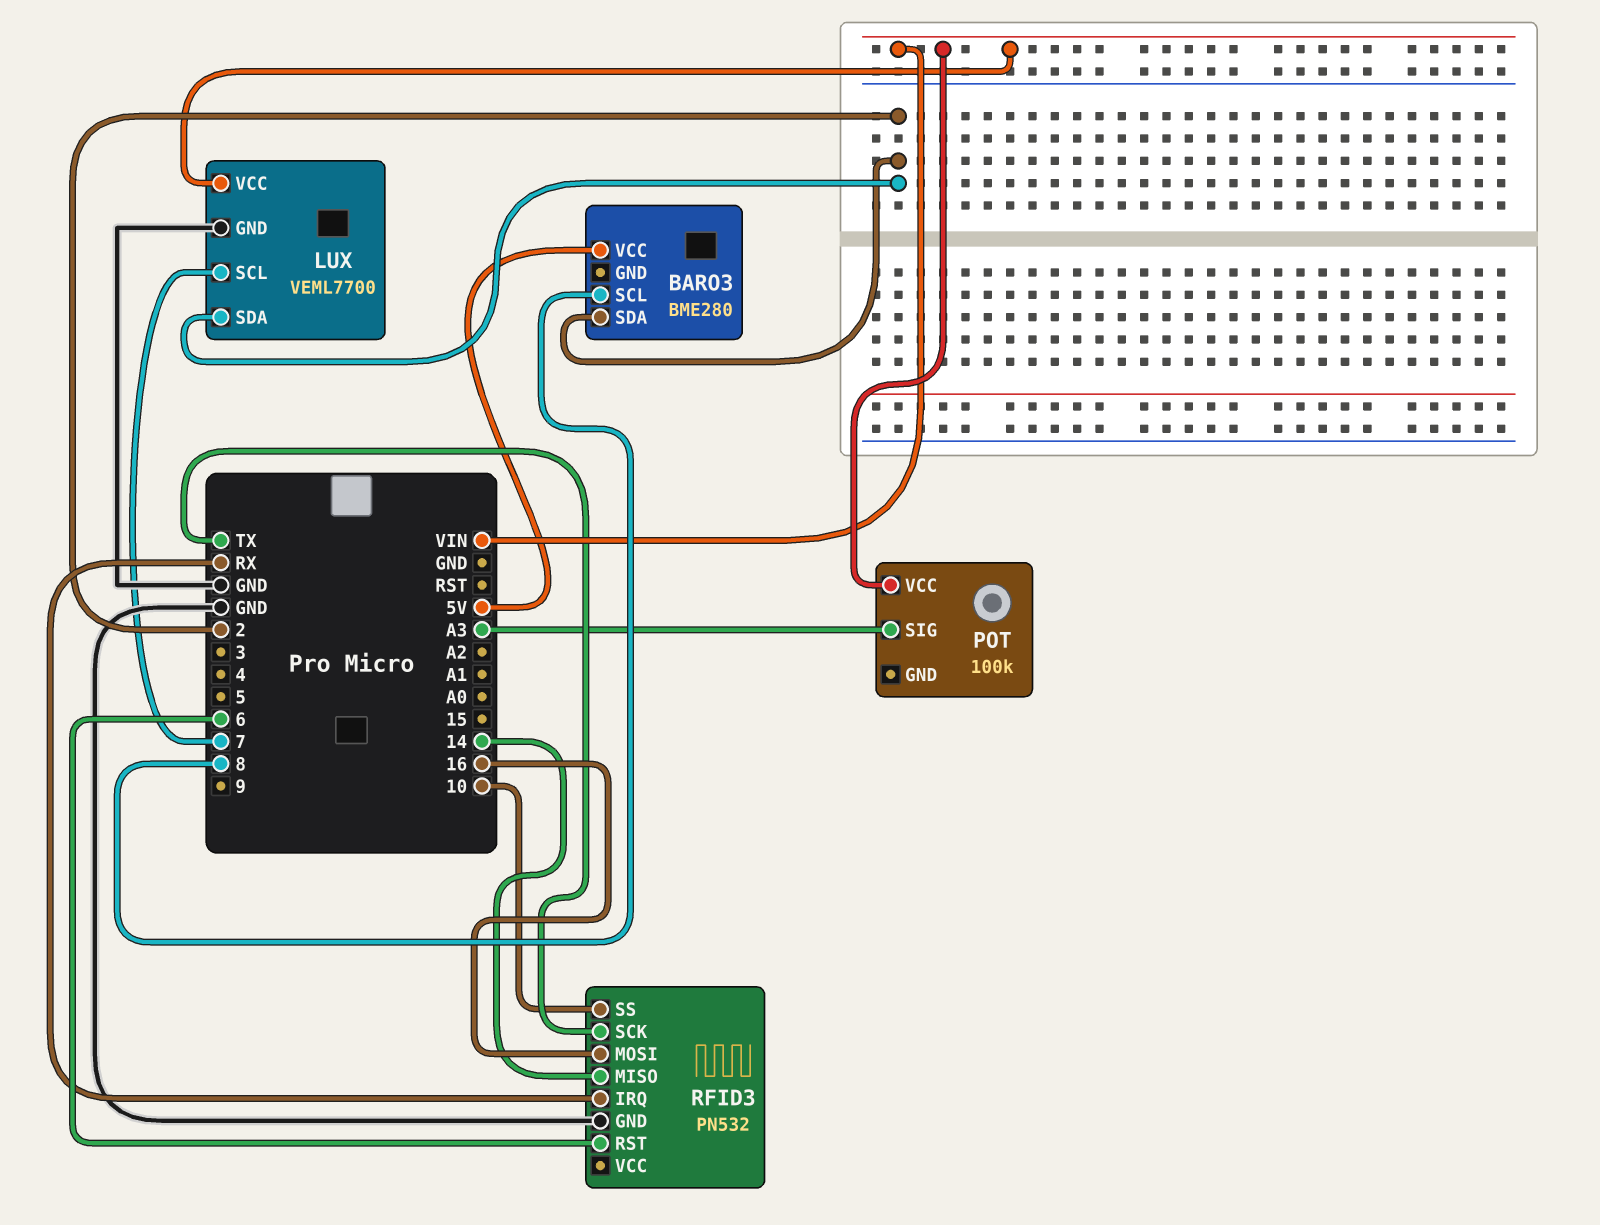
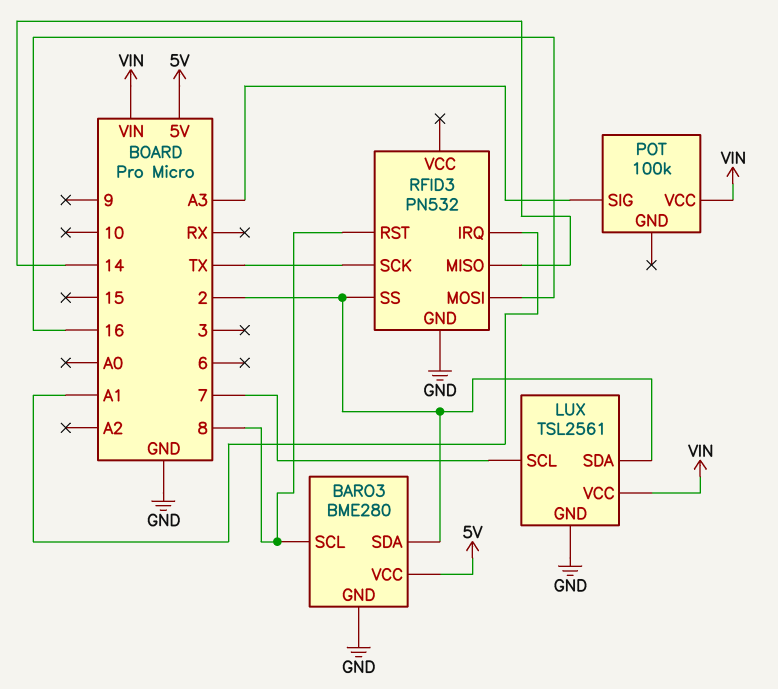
BARO3 pin GND: none -> GND
LUX: VEML7700 -> TSL2561
RFID3 pin IRQ: RX -> A1
RFID3 pin RST: 6 -> 8
RFID3 pin SS: 10 -> 2

